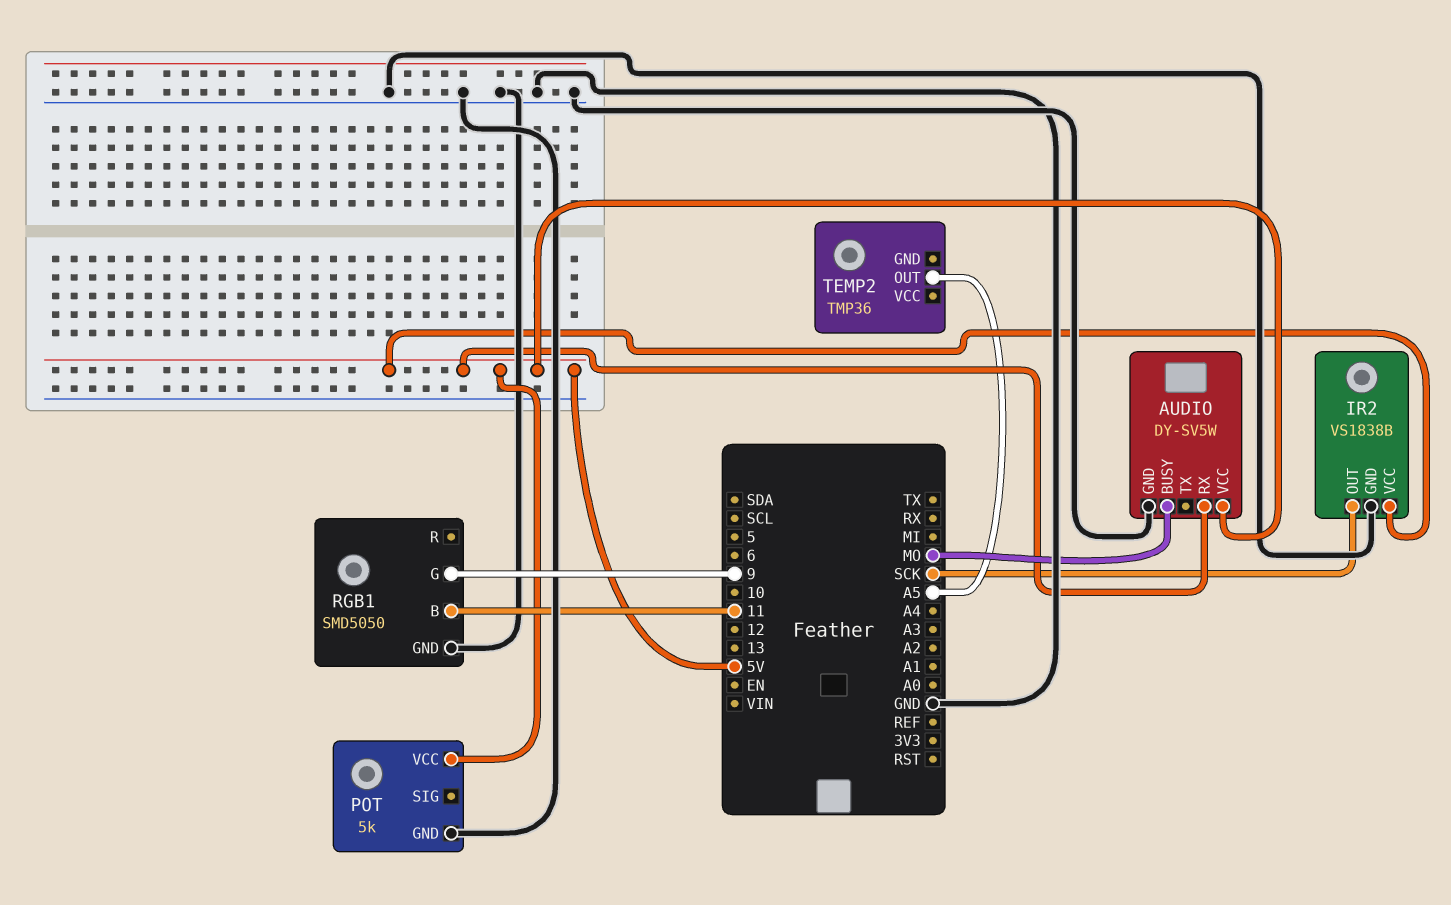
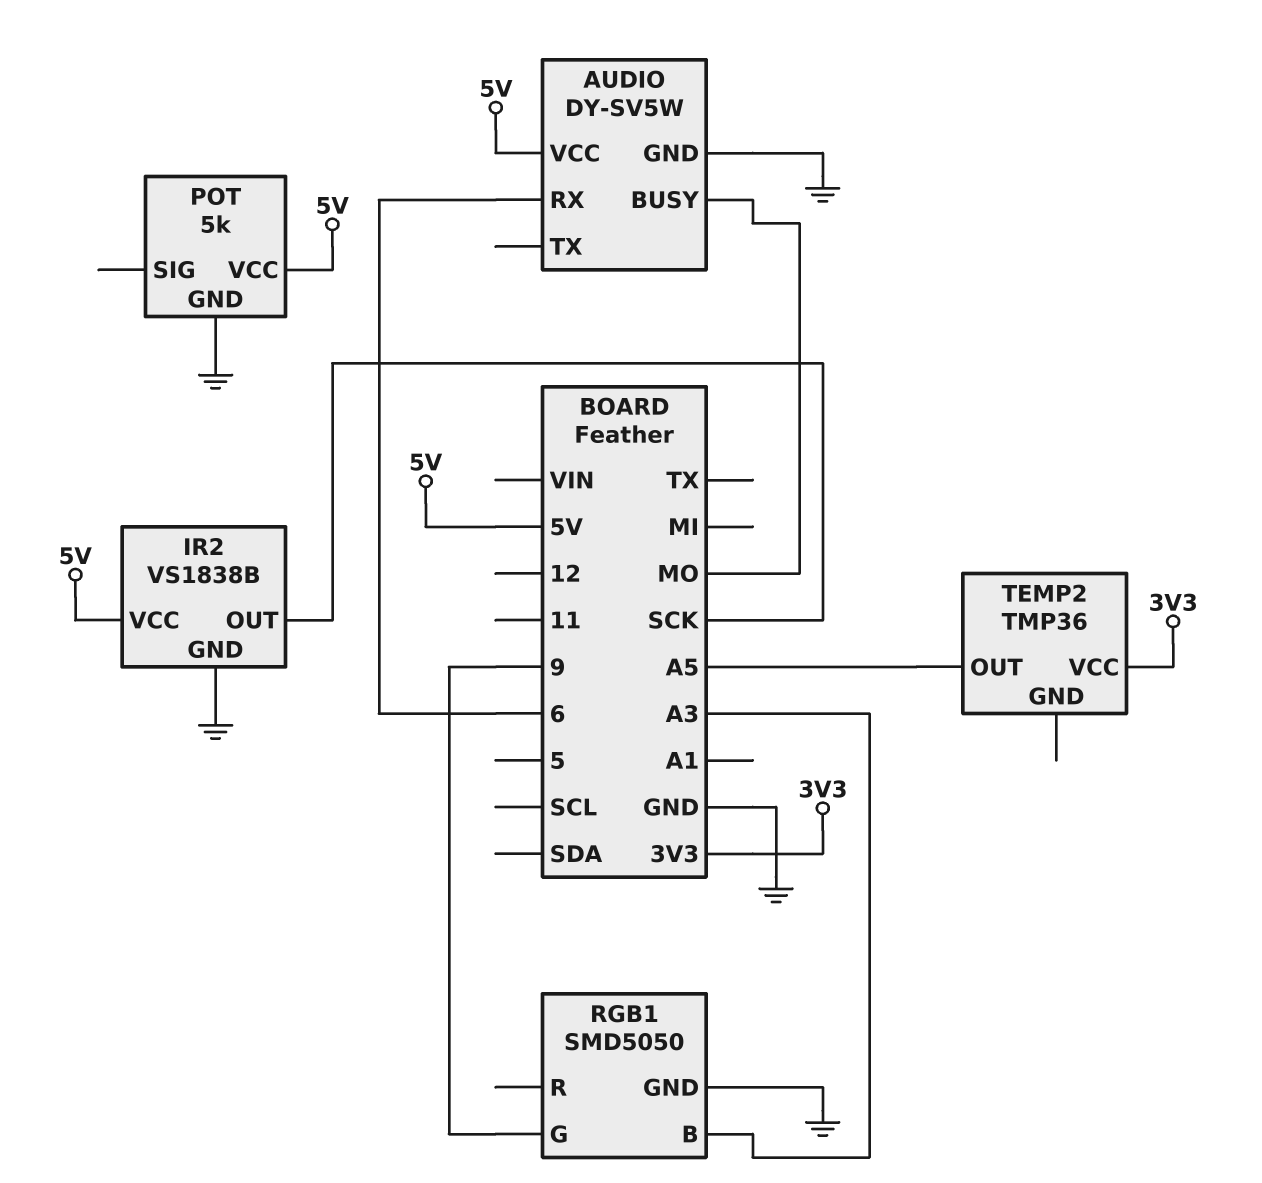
AUDIO pin RX: 5V -> 6
RGB1 pin B: 11 -> A3
TEMP2 pin VCC: none -> 3V3

